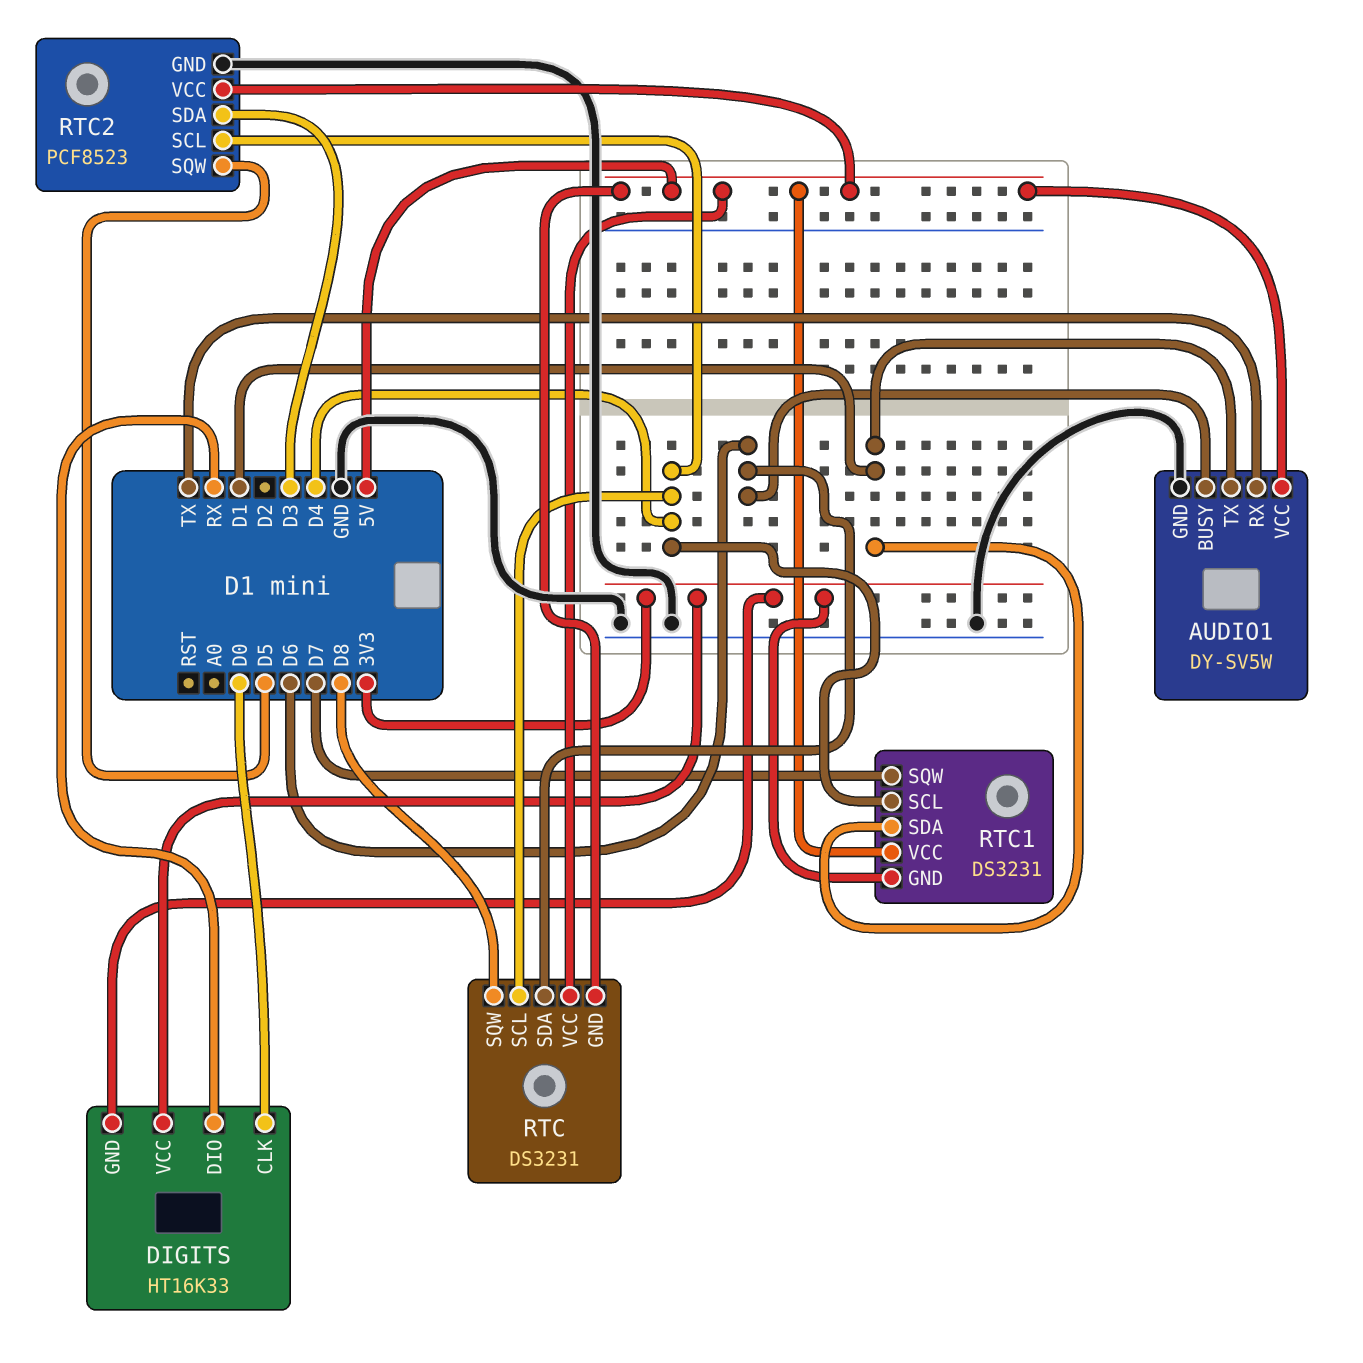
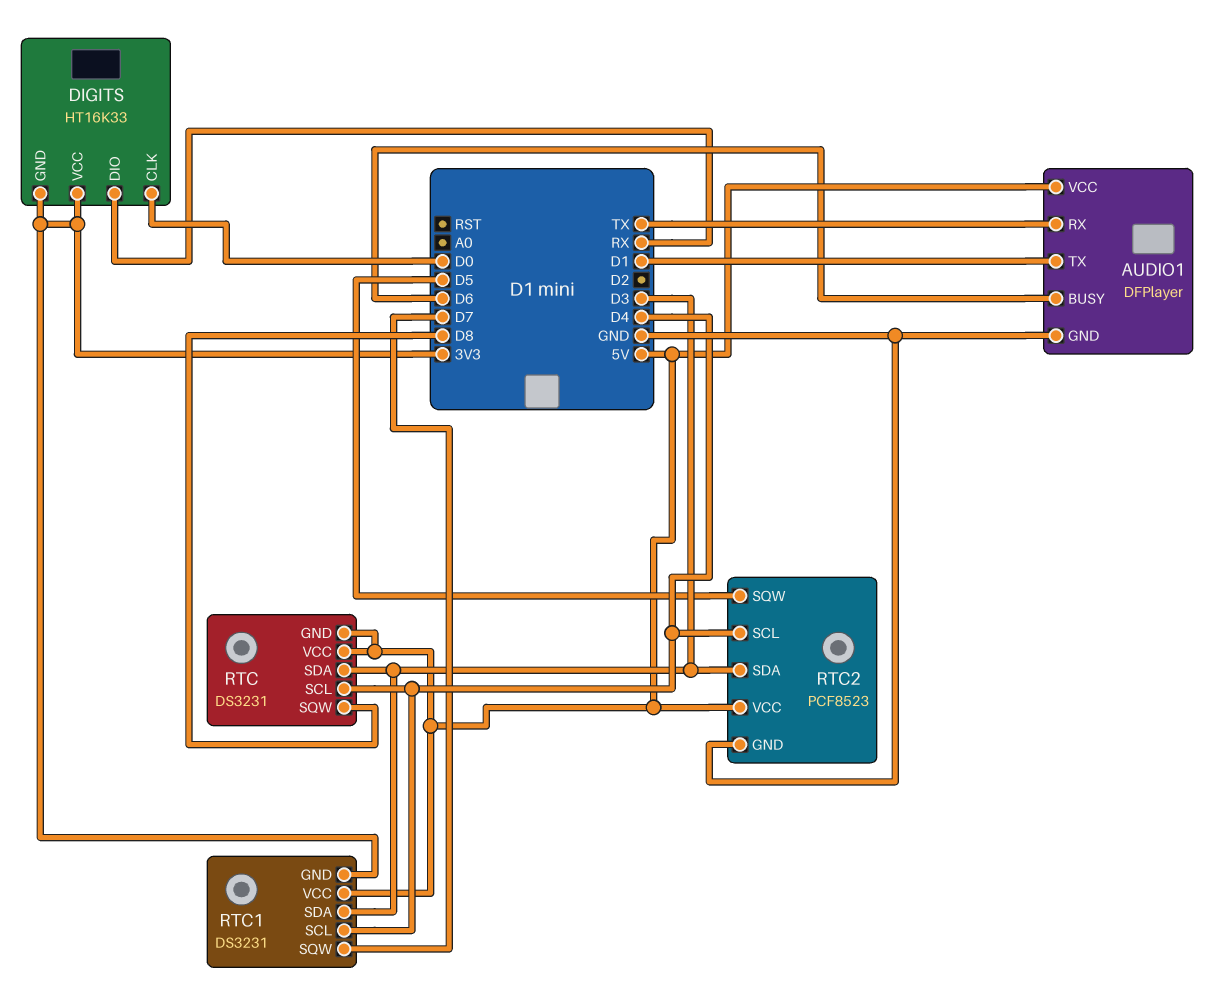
AUDIO1: DY-SV5W -> DFPlayer
RTC pin SDA: D6 -> D3
RTC1 pin SDA: D1 -> D3

